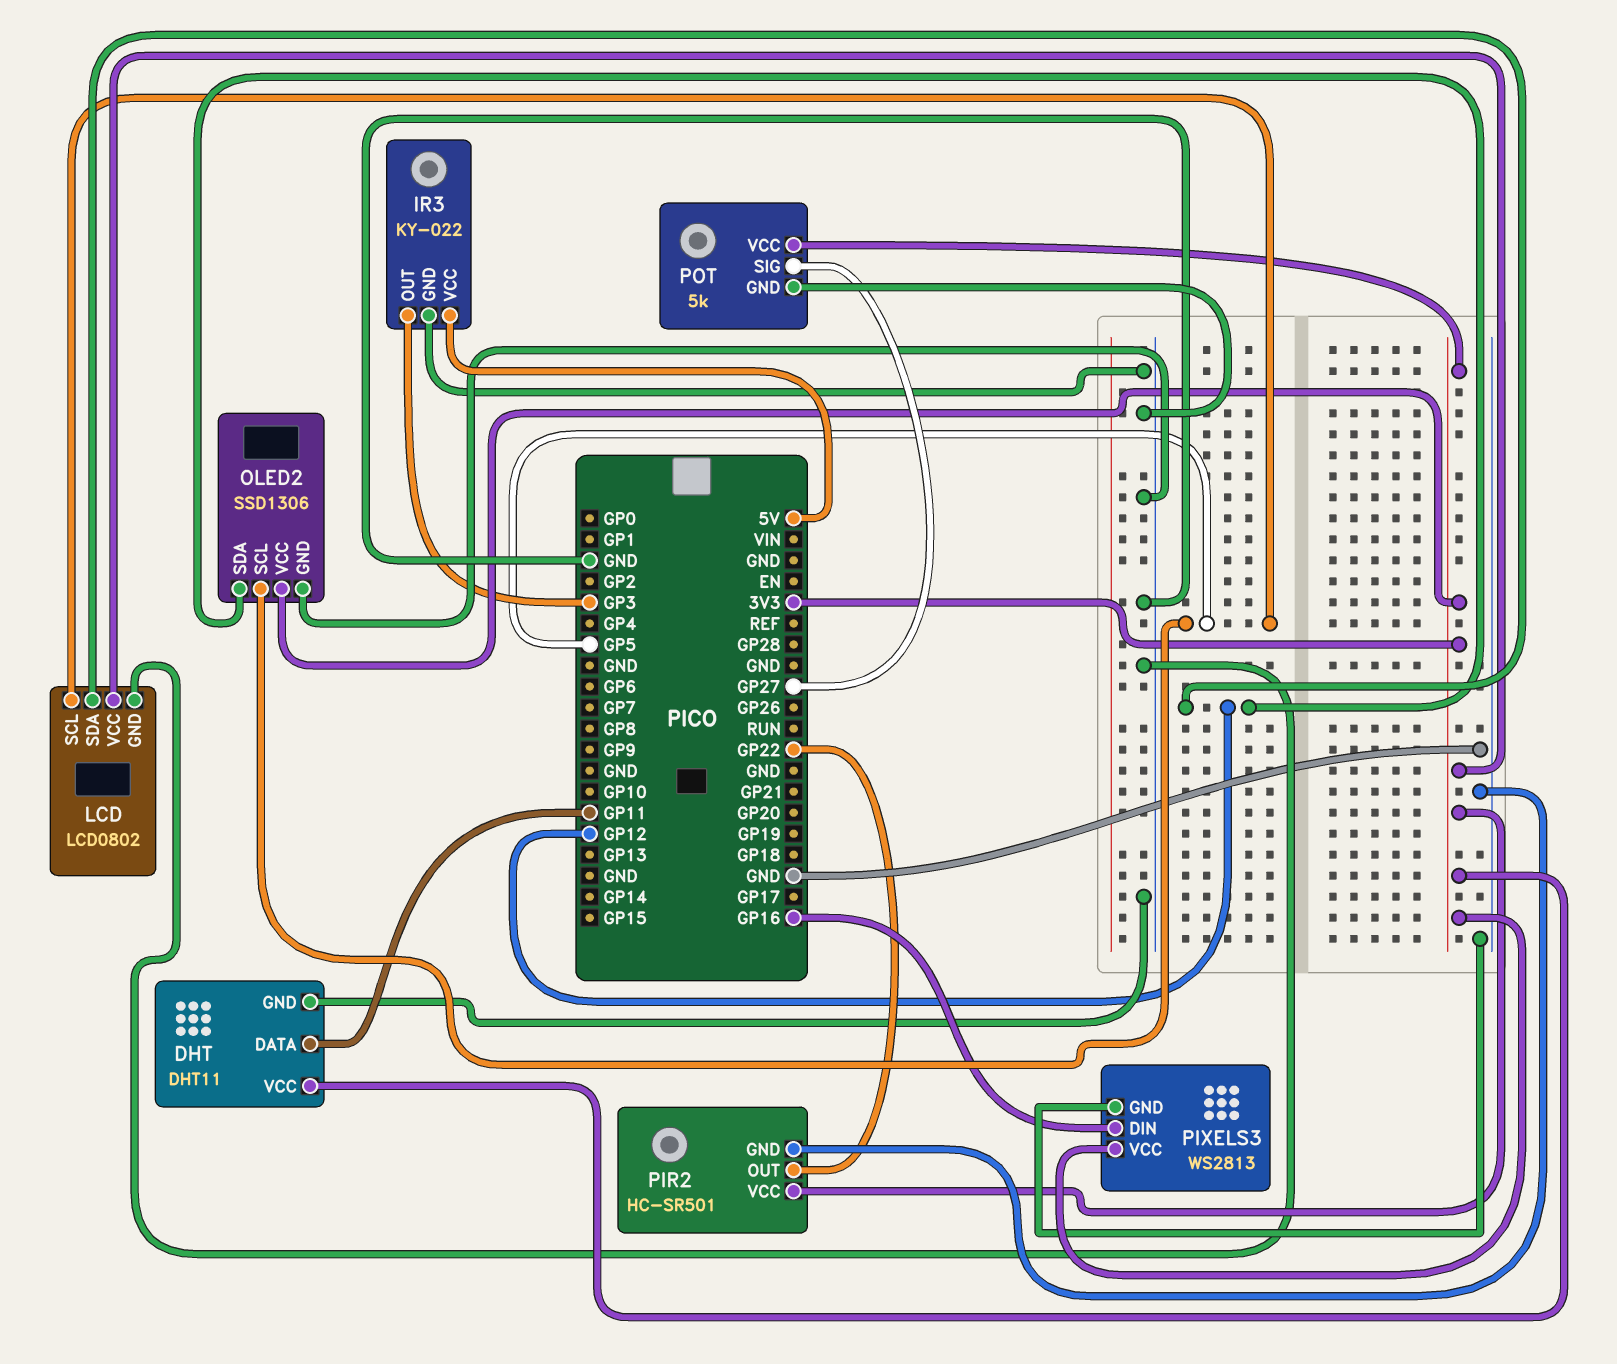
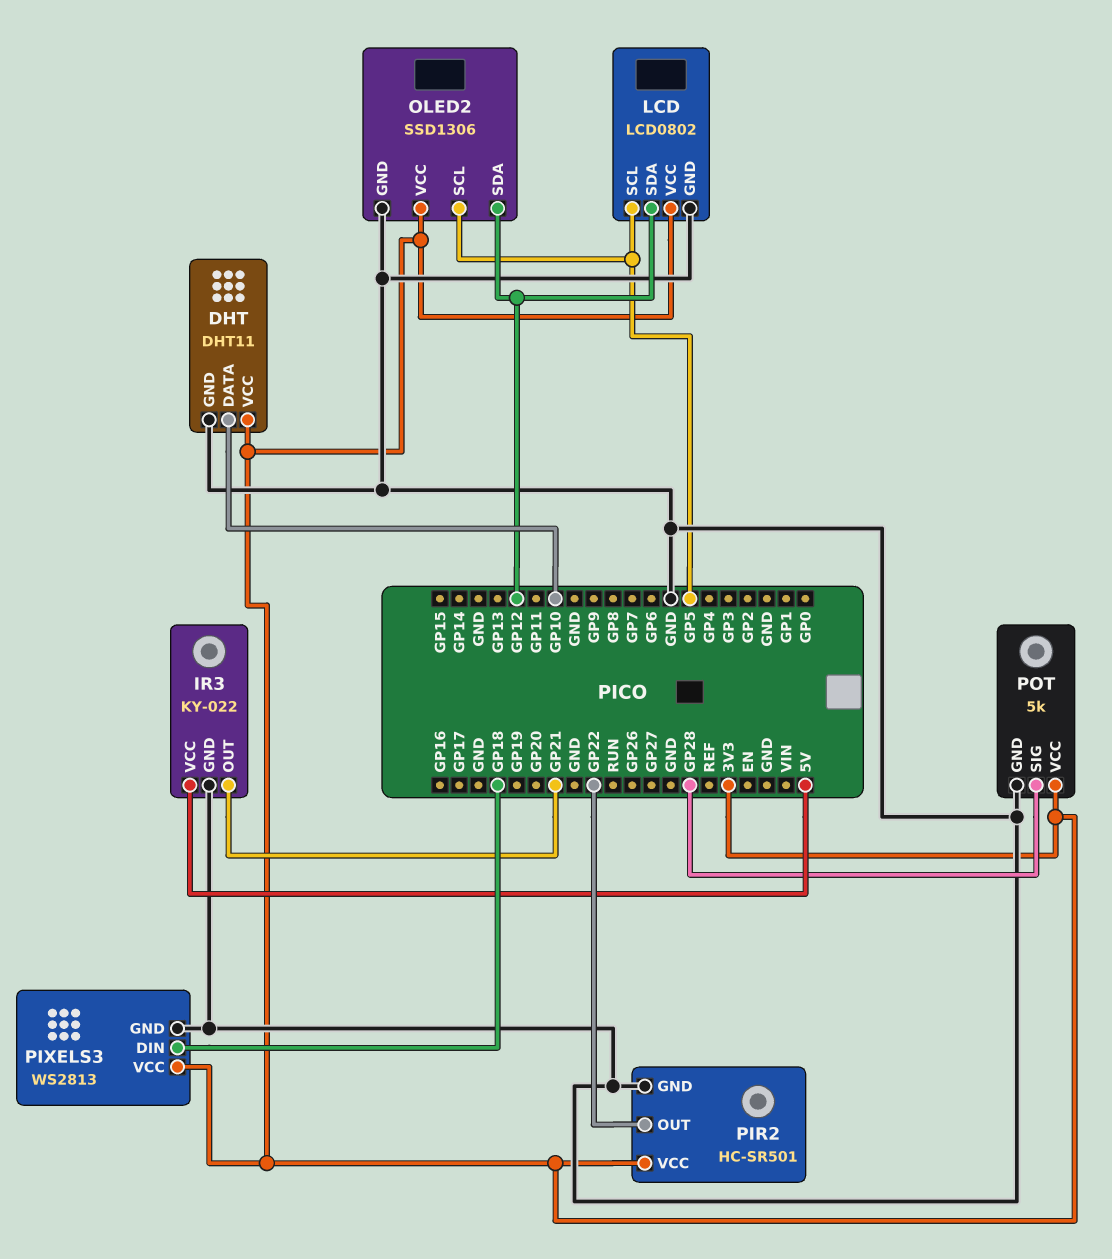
DHT pin DATA: GP11 -> GP10
IR3 pin OUT: GP3 -> GP21
PIXELS3 pin DIN: GP16 -> GP18
POT pin SIG: GP27 -> GP28

